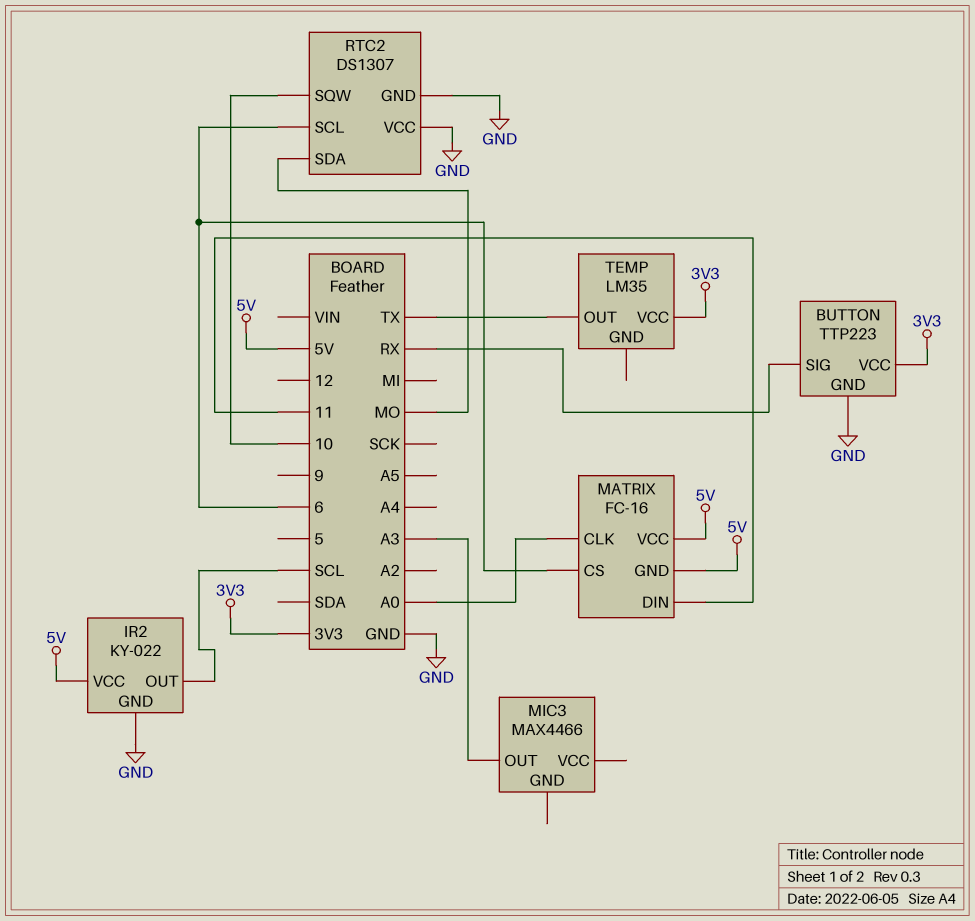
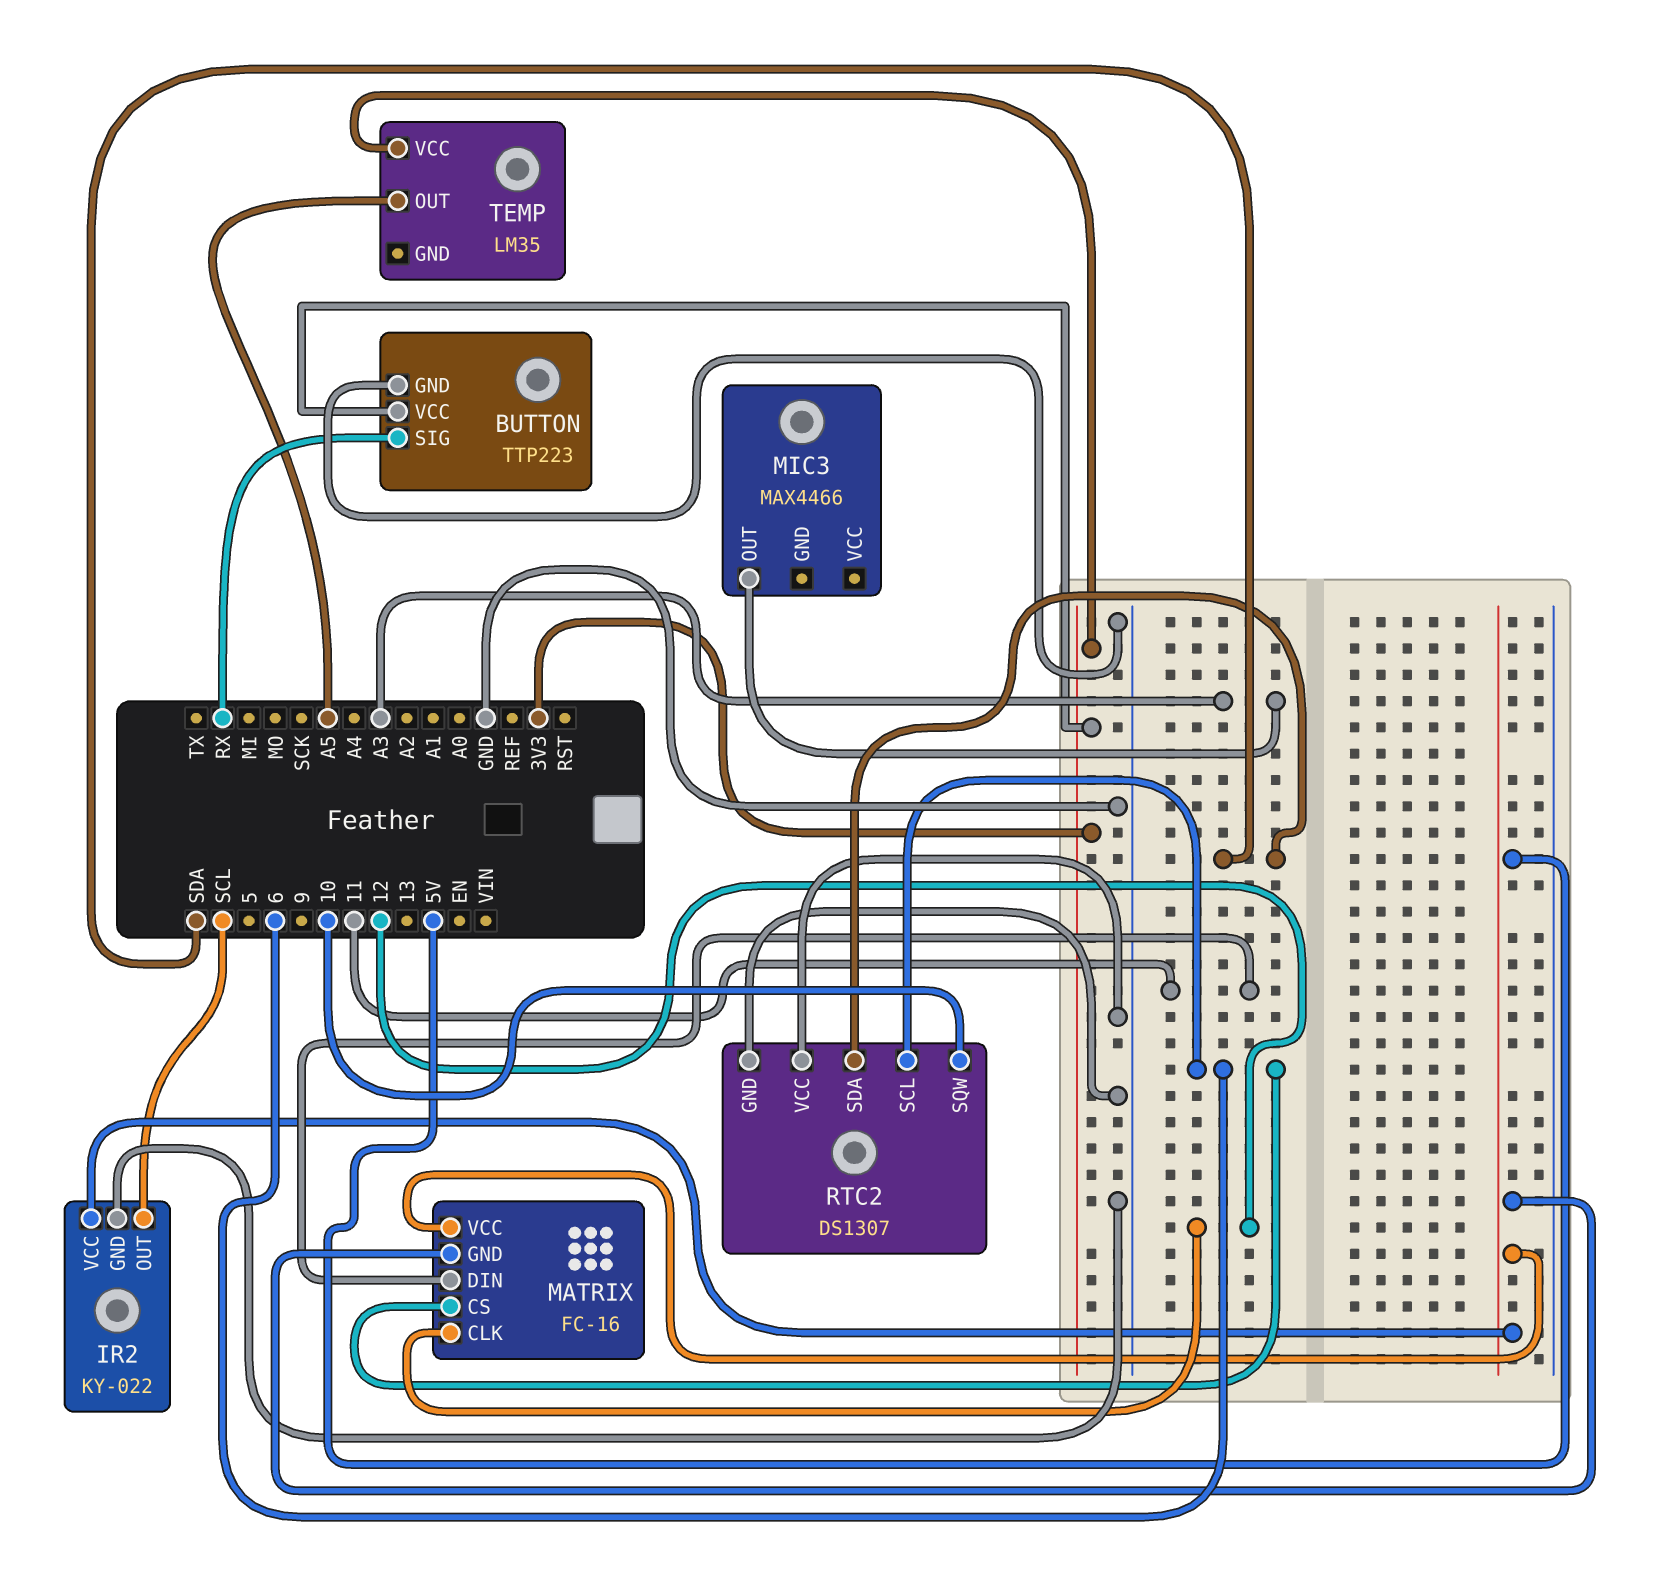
MATRIX pin CLK: A0 -> 12
RTC2 pin SDA: MO -> SDA
TEMP pin OUT: TX -> A5

